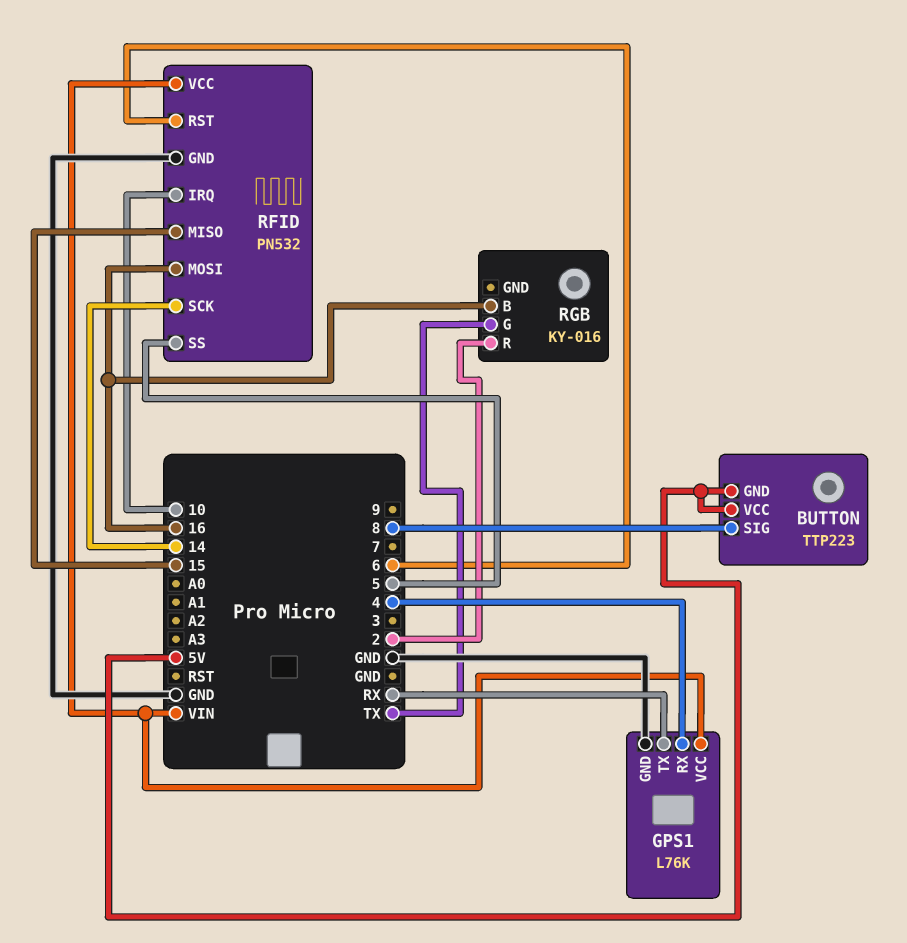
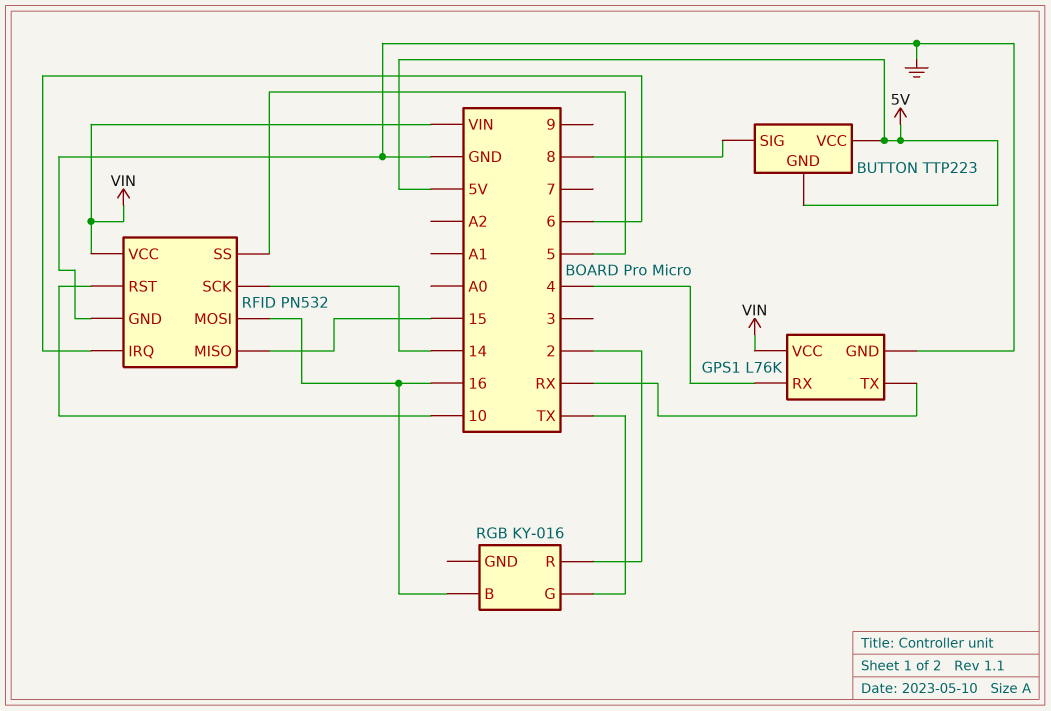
RFID pin IRQ: 10 -> 6
RFID pin RST: 6 -> 10

